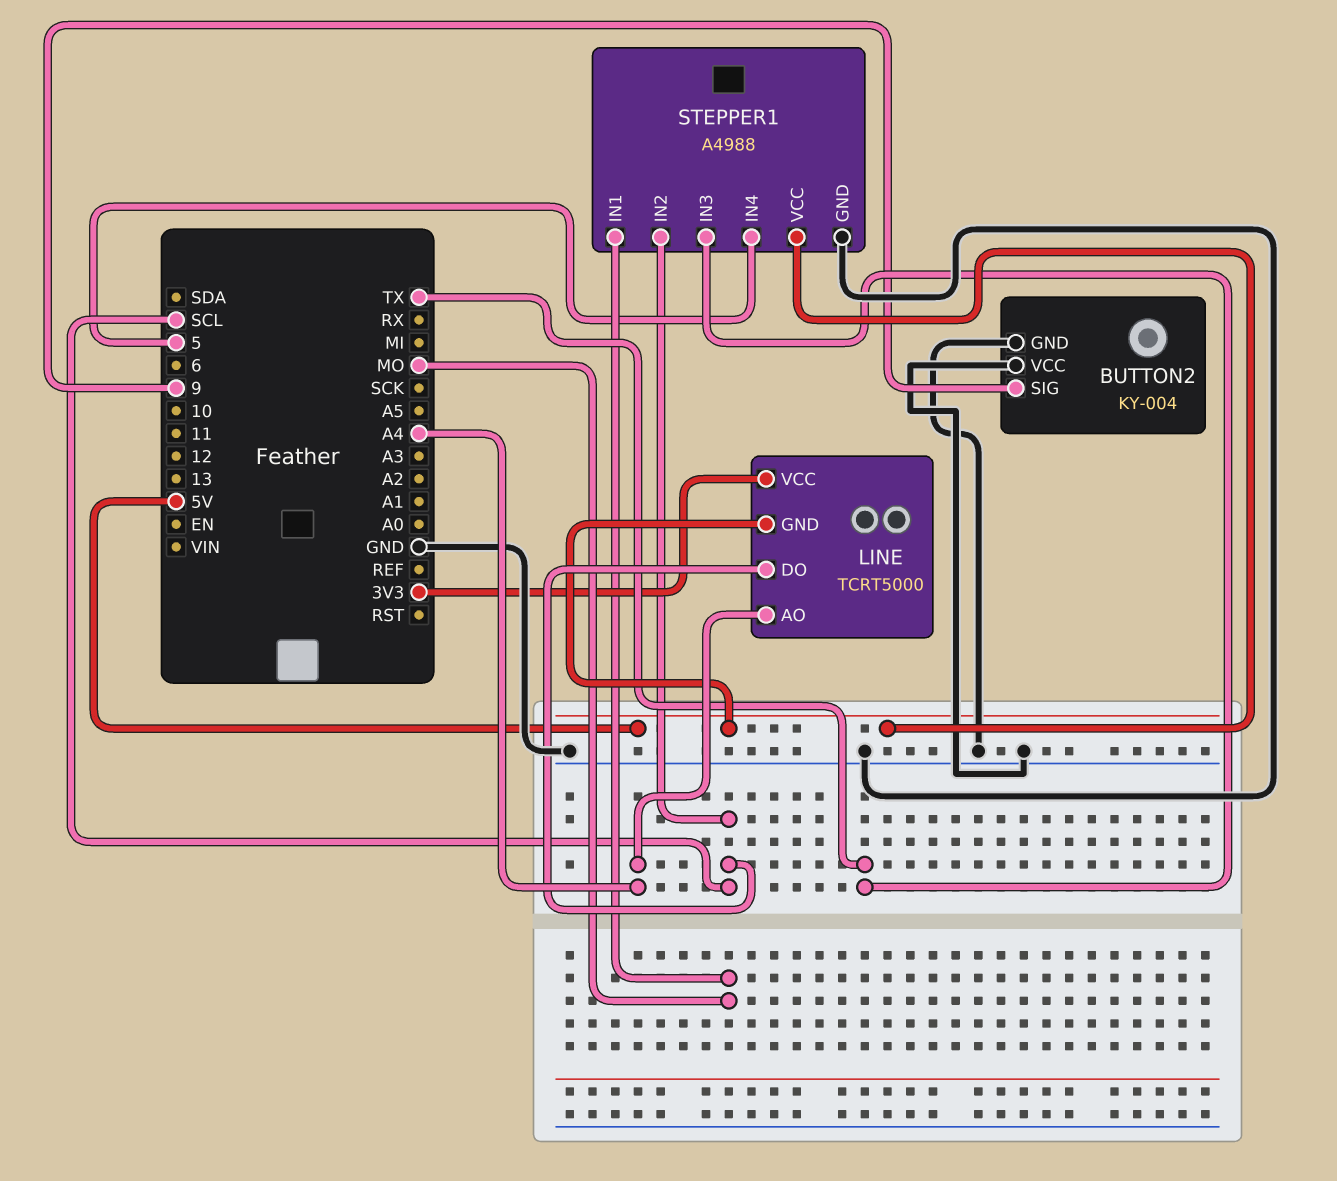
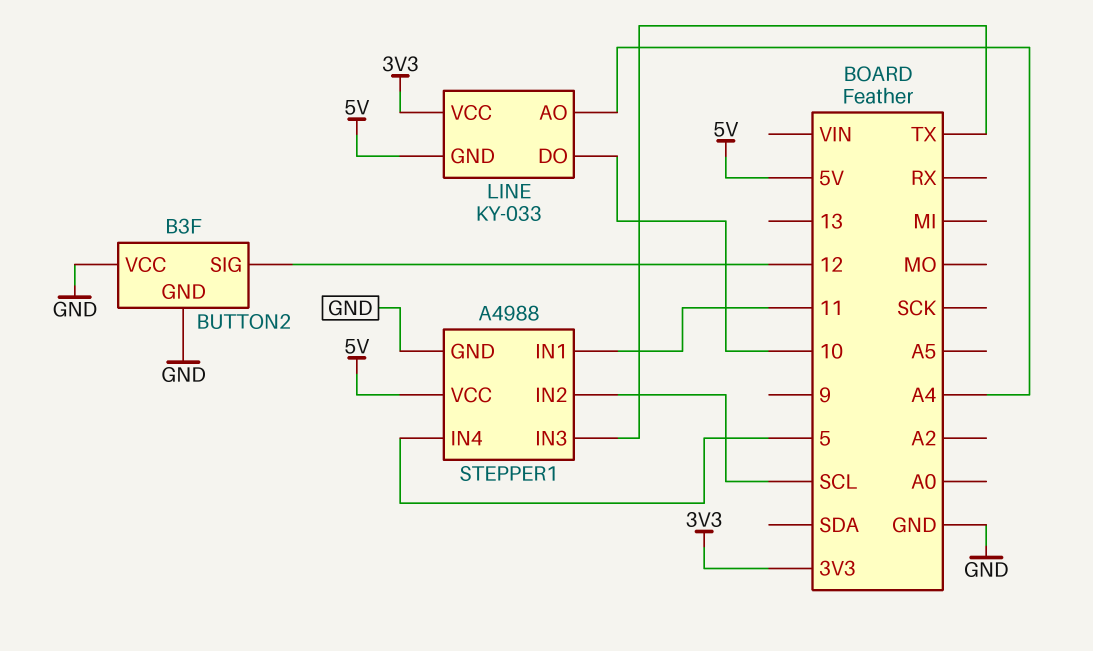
BUTTON2: KY-004 -> B3F
BUTTON2 pin SIG: 9 -> 12
LINE: TCRT5000 -> KY-033
LINE pin DO: SCL -> 10
STEPPER1 pin IN1: MO -> 11

